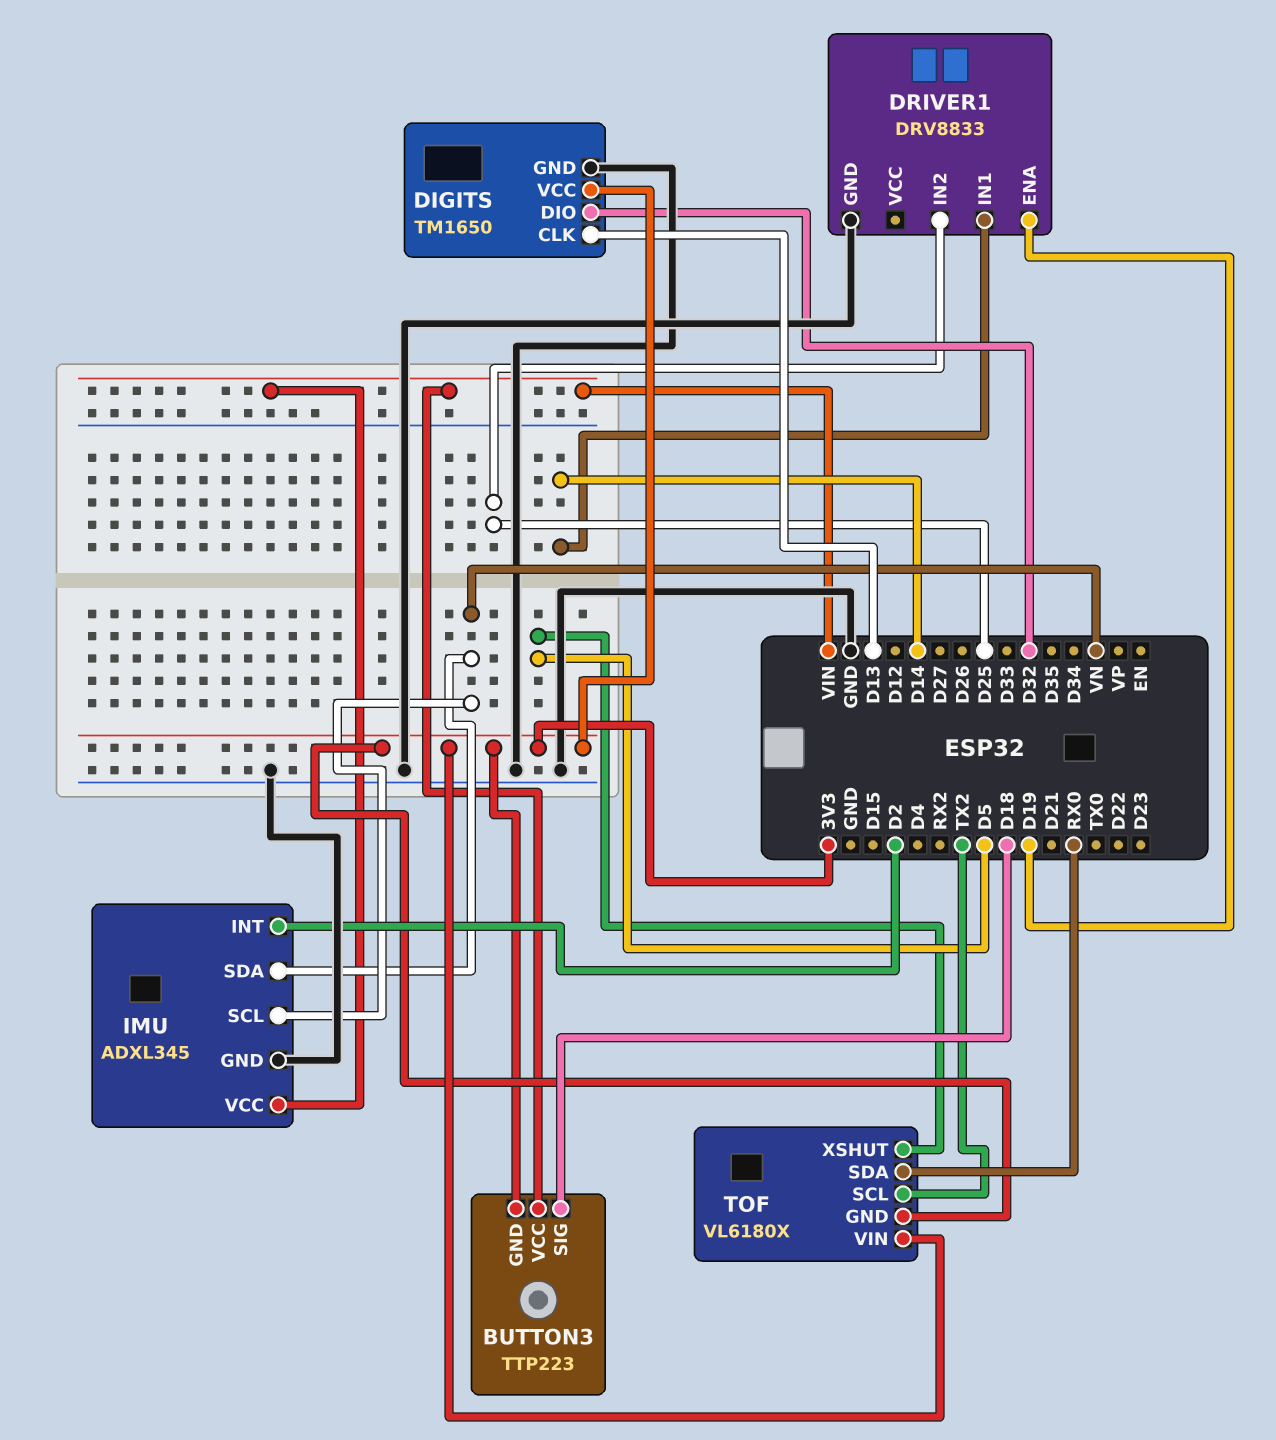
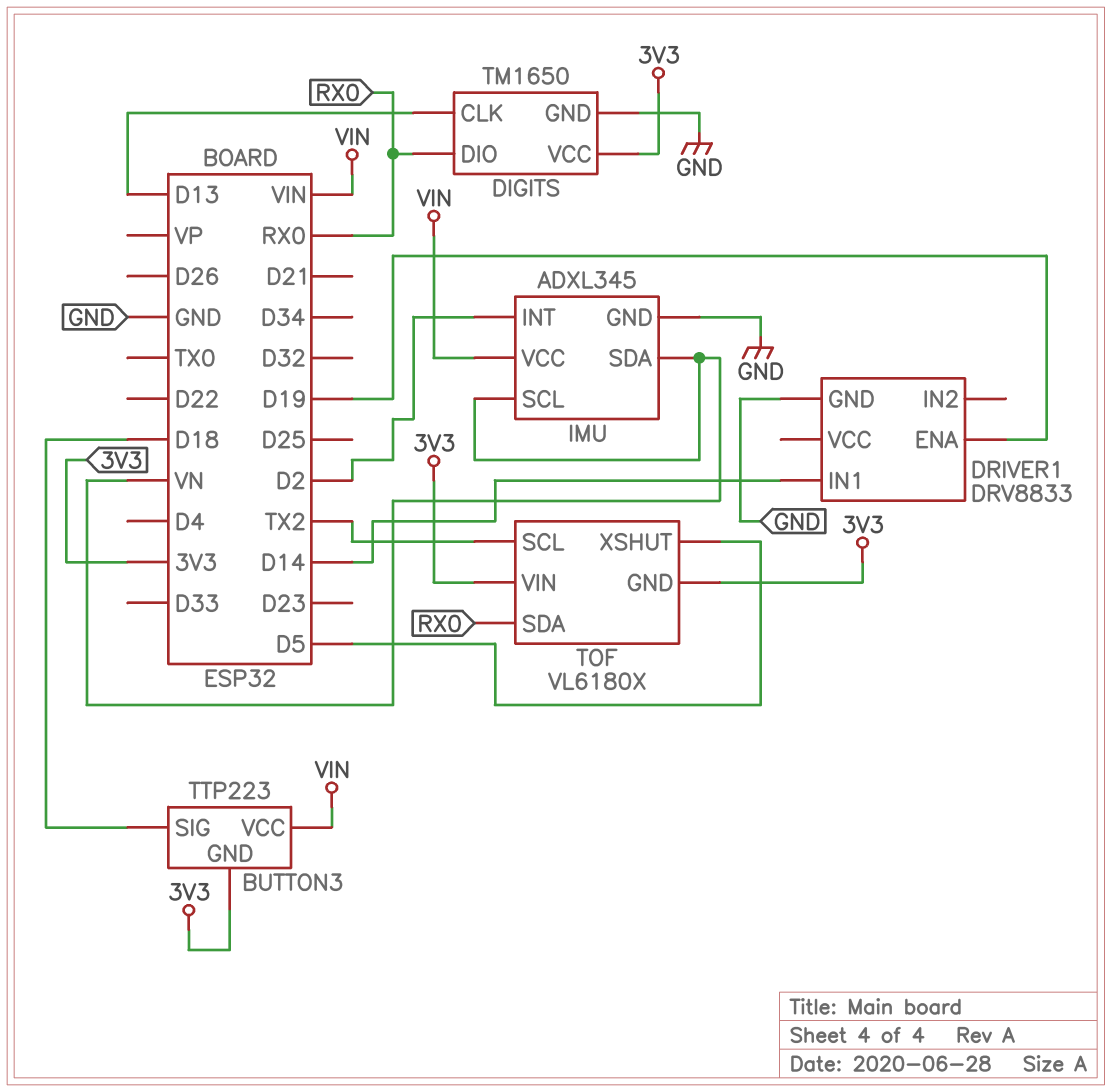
DIGITS pin DIO: D32 -> RX0
DRIVER1 pin IN2: D25 -> none

